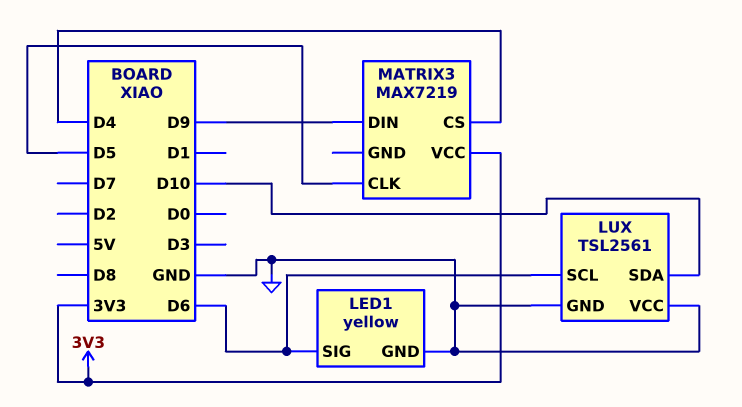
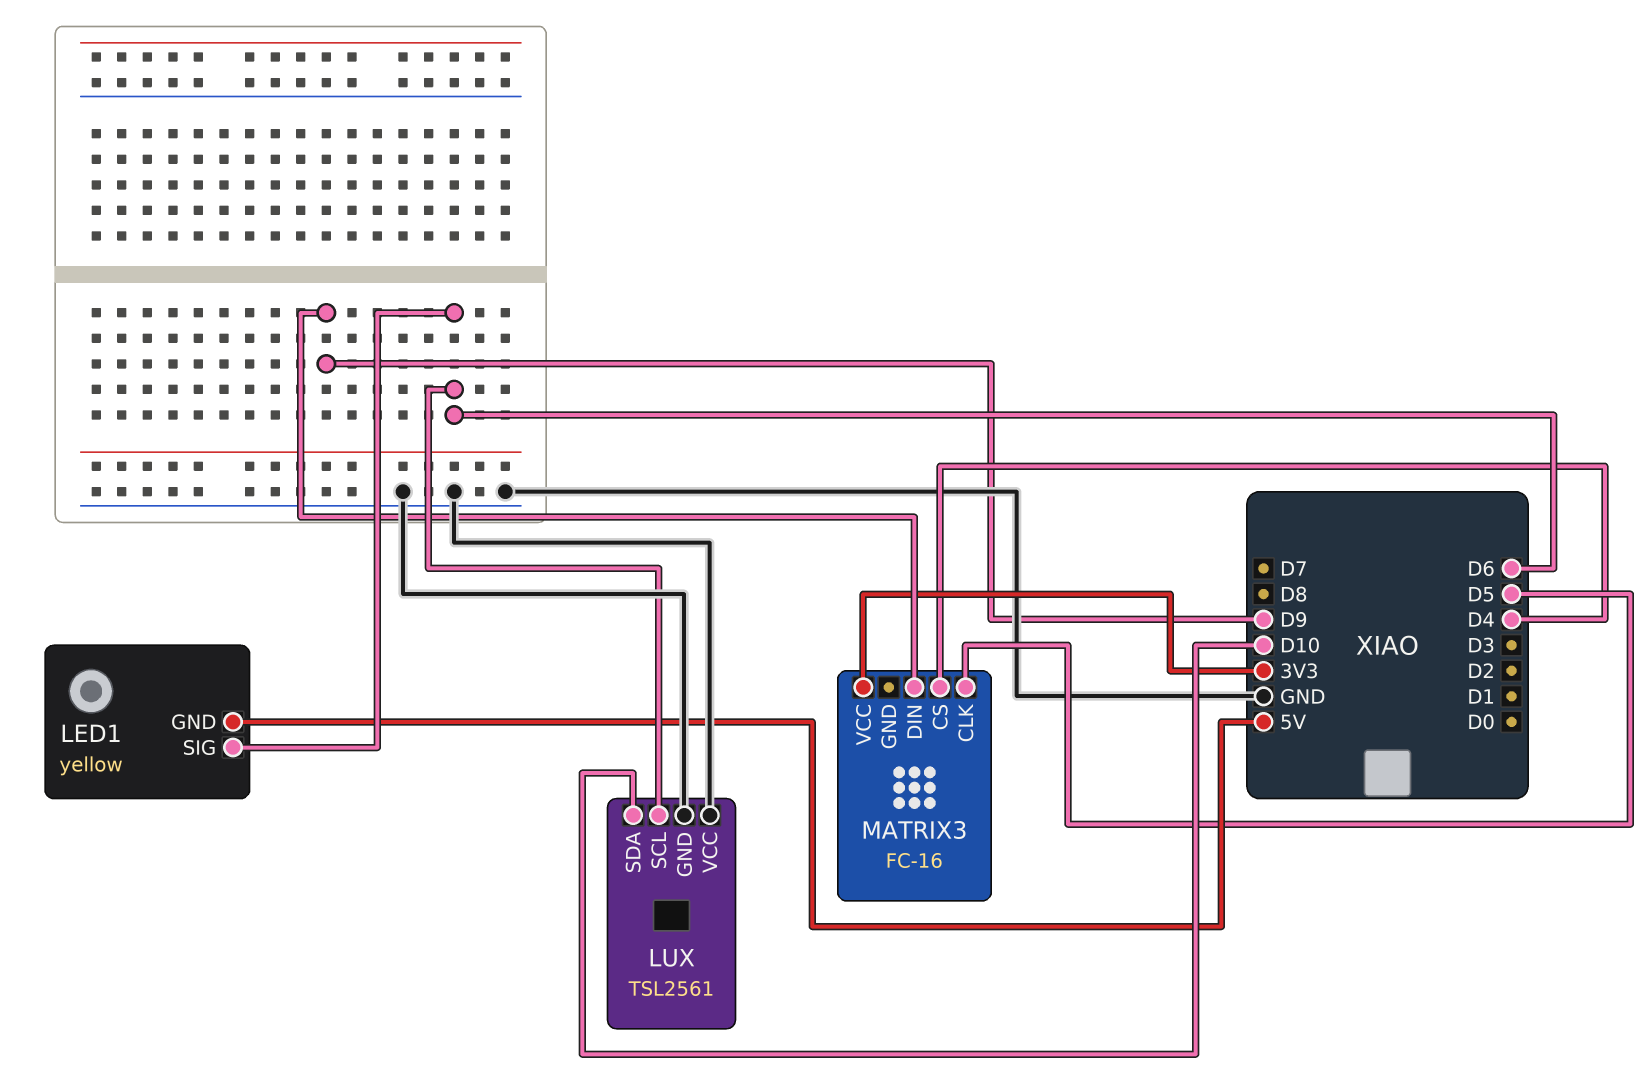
LED1 pin GND: GND -> 5V
MATRIX3: MAX7219 -> FC-16

